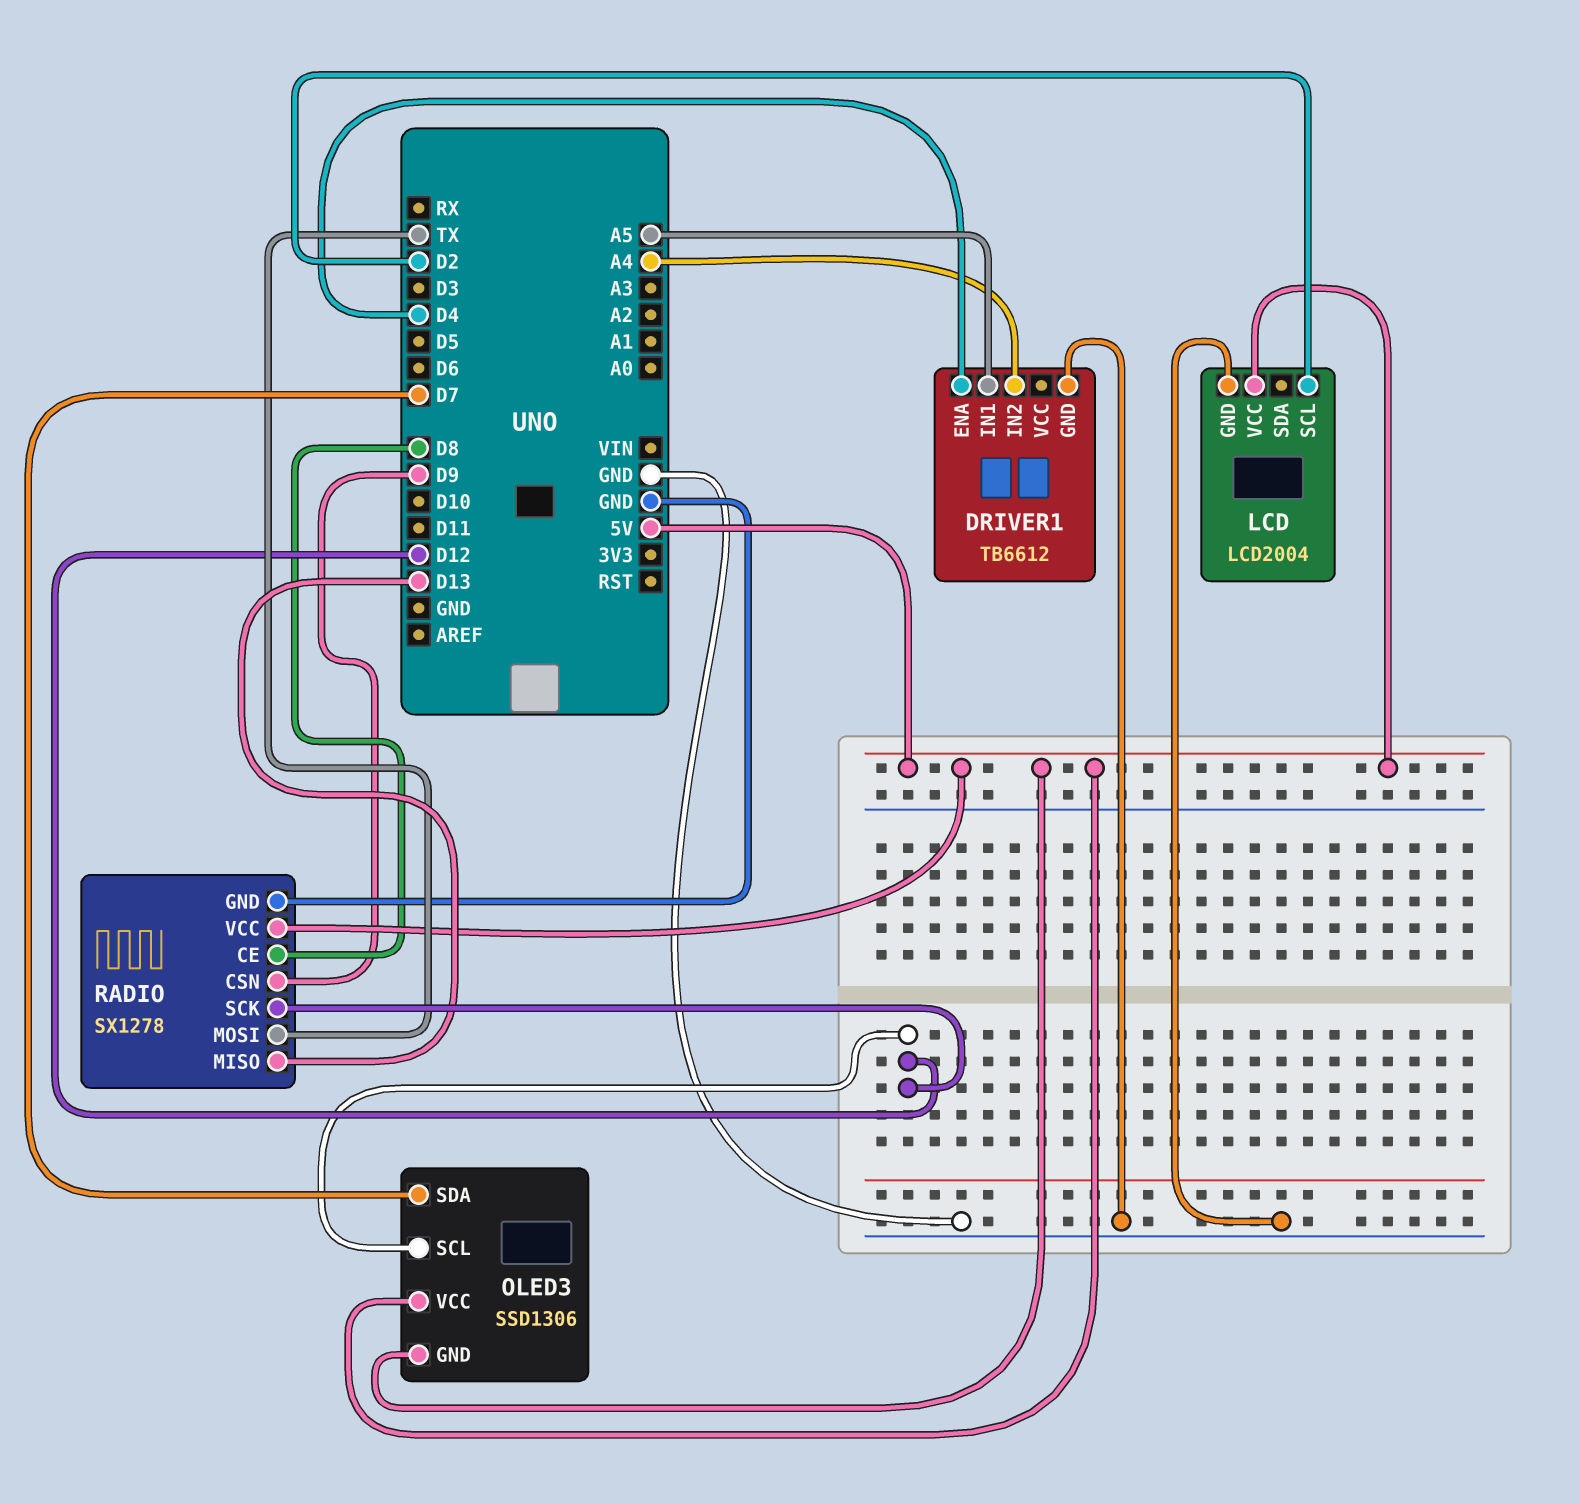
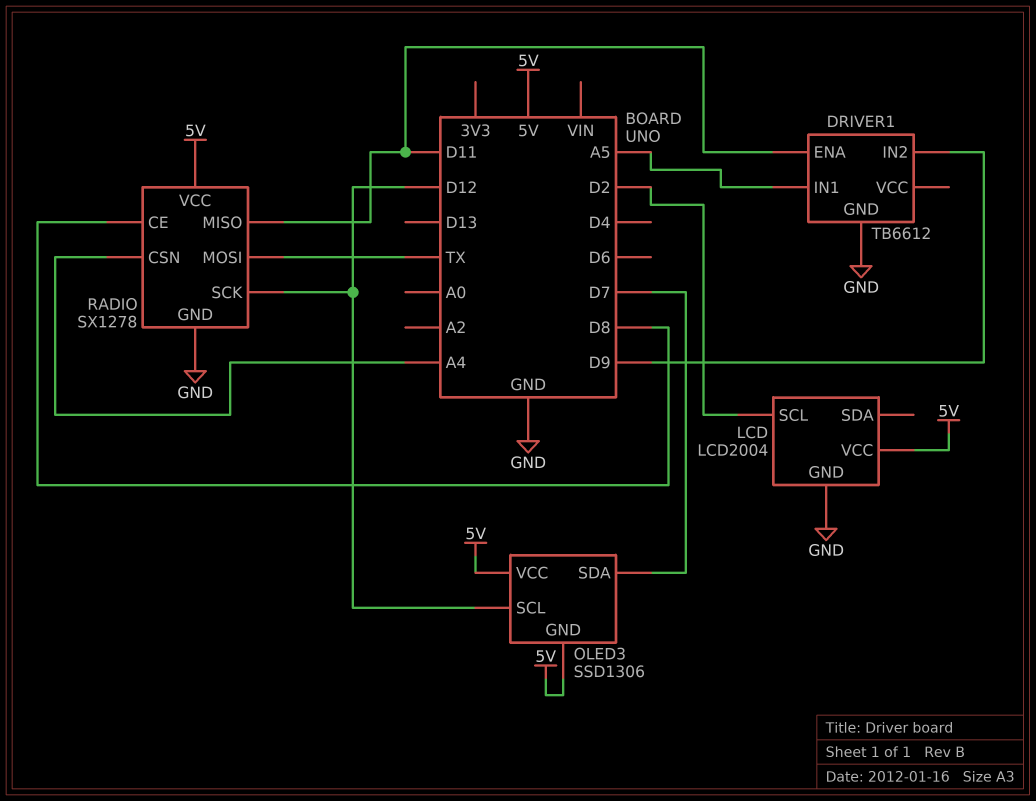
DRIVER1 pin ENA: D4 -> D11
DRIVER1 pin IN2: A4 -> D9
RADIO pin CSN: D9 -> A4
RADIO pin MISO: D13 -> D11

